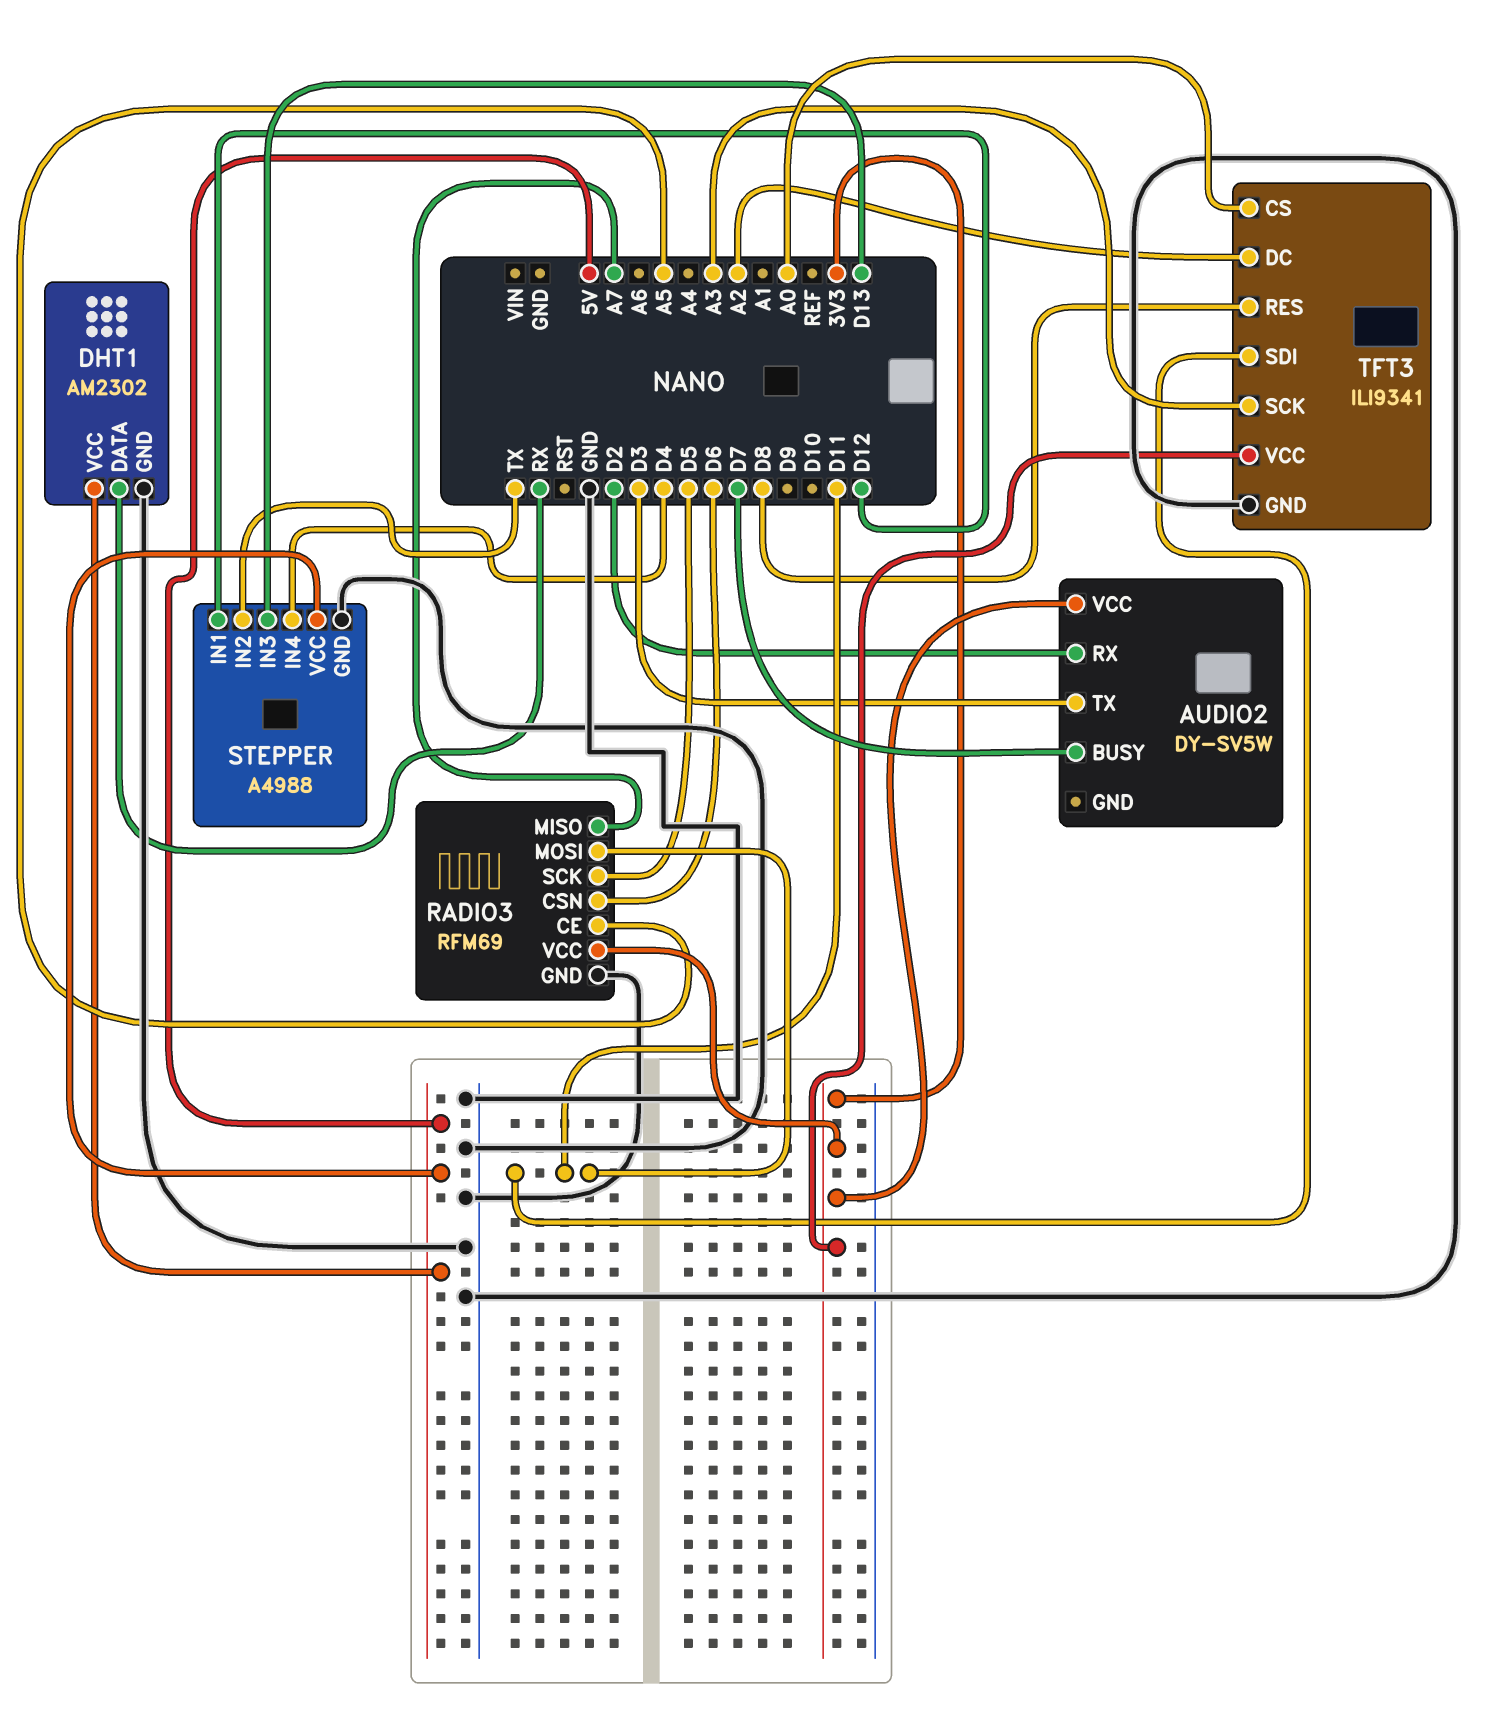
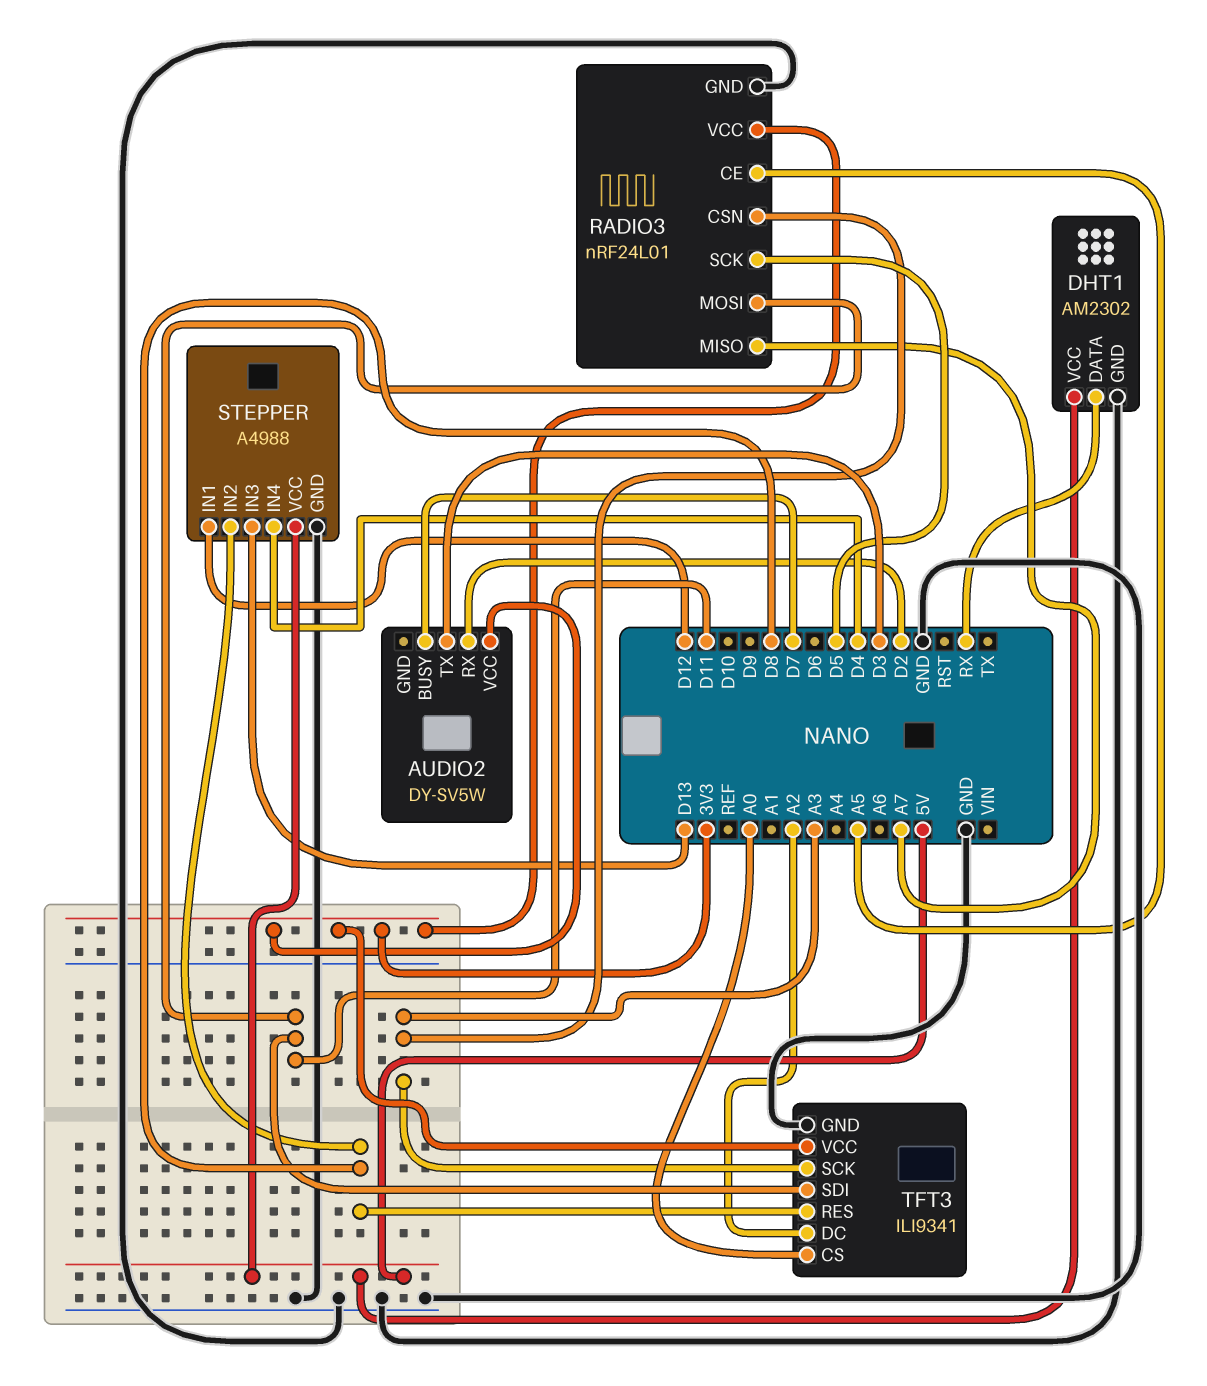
RADIO3: RFM69 -> nRF24L01
RADIO3 pin CSN: D6 -> A3
STEPPER pin IN2: TX -> D8

